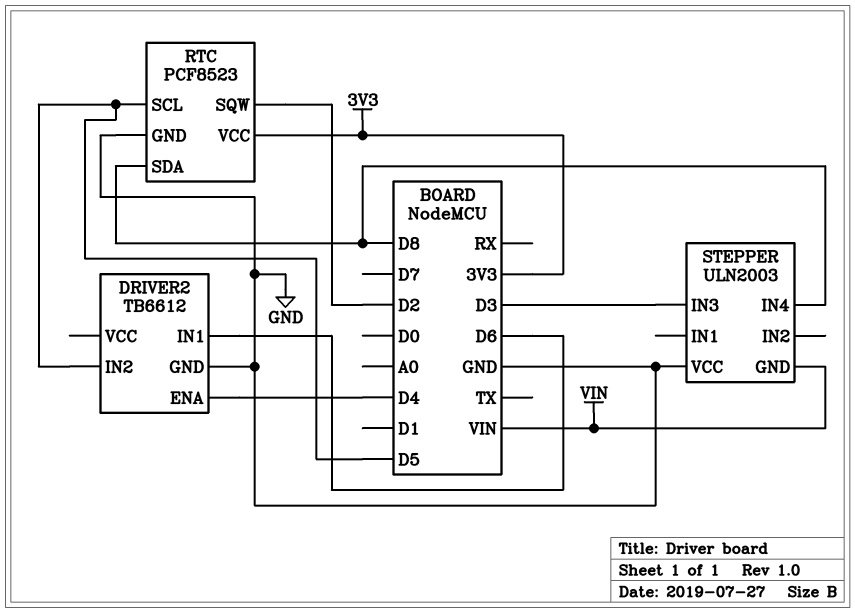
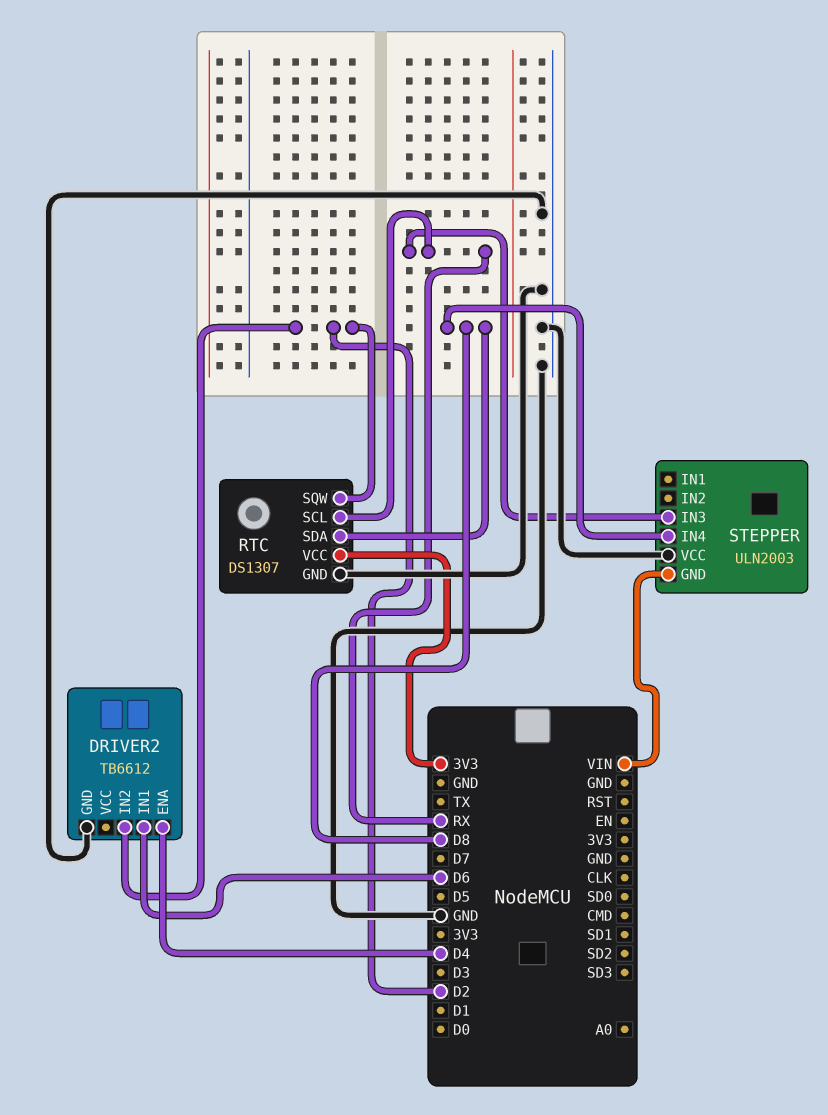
DRIVER2 pin IN2: D5 -> D2
RTC: PCF8523 -> DS1307
RTC pin SCL: D5 -> RX
STEPPER pin IN3: D3 -> RX

